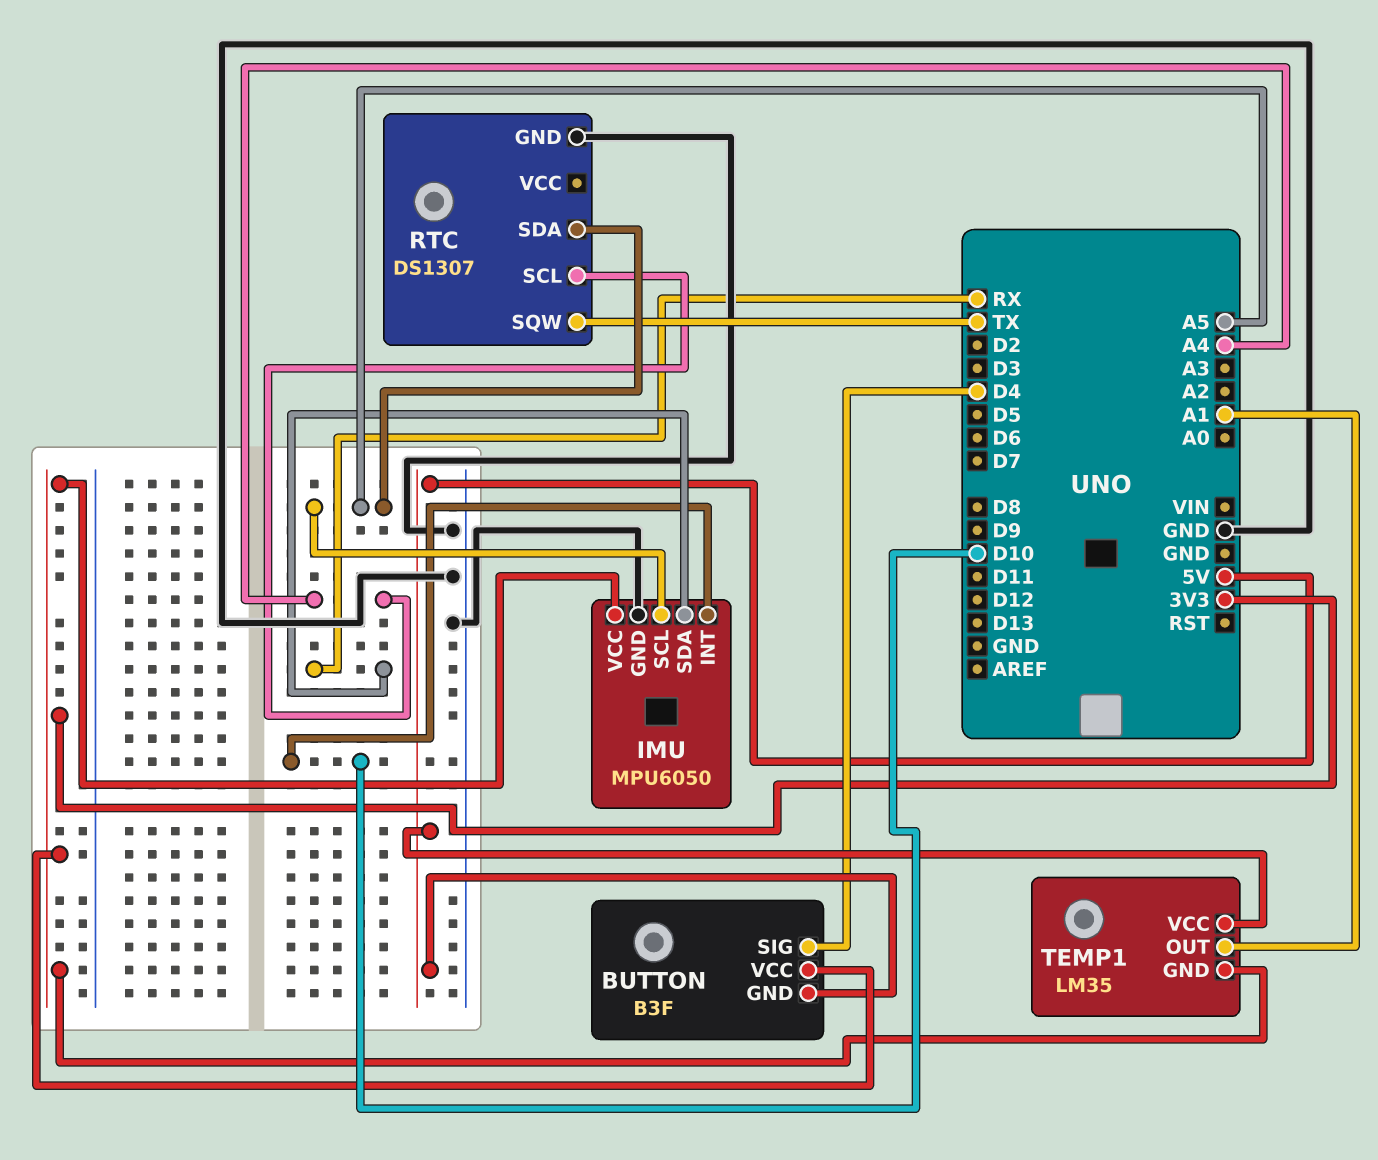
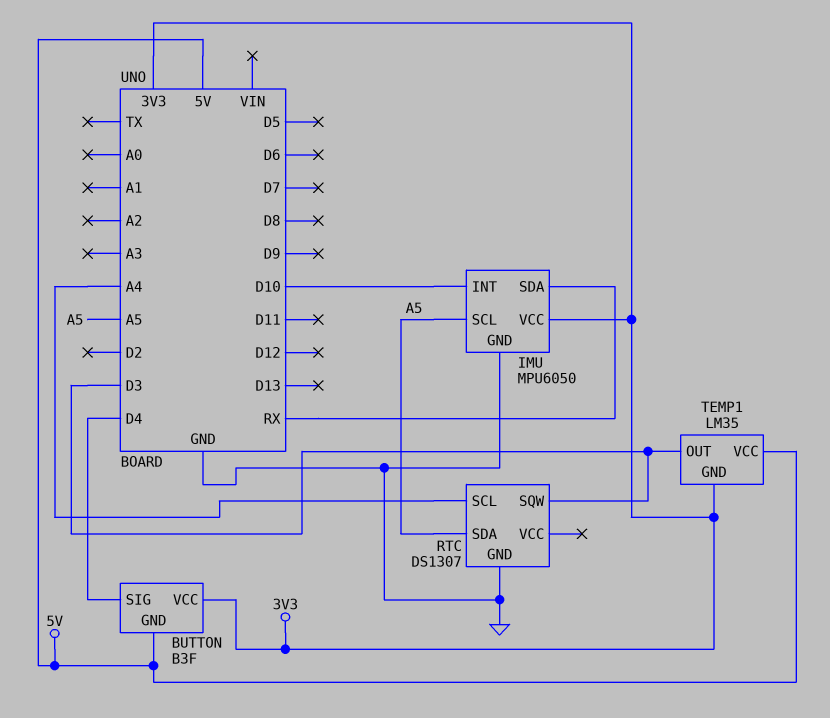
RTC pin SQW: TX -> D3
TEMP1 pin OUT: A1 -> D3

